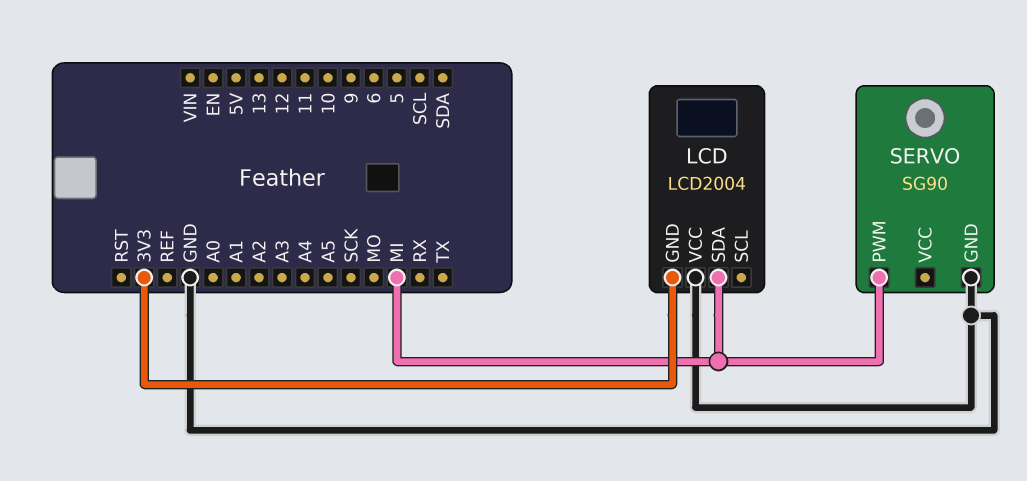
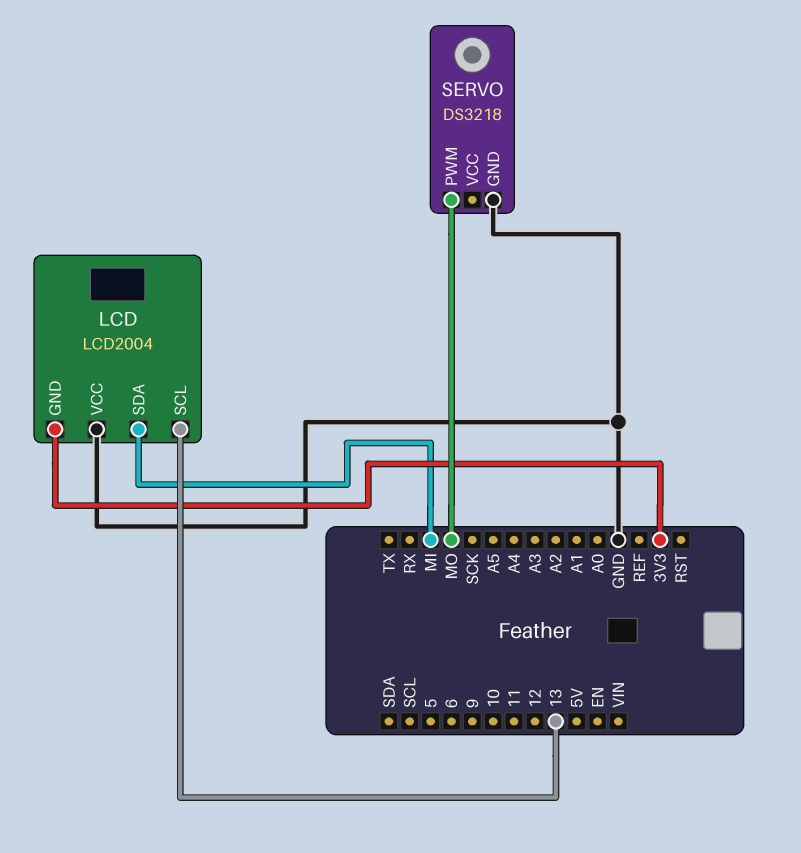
LCD pin SCL: none -> 13
SERVO: SG90 -> DS3218
SERVO pin PWM: MI -> MO

